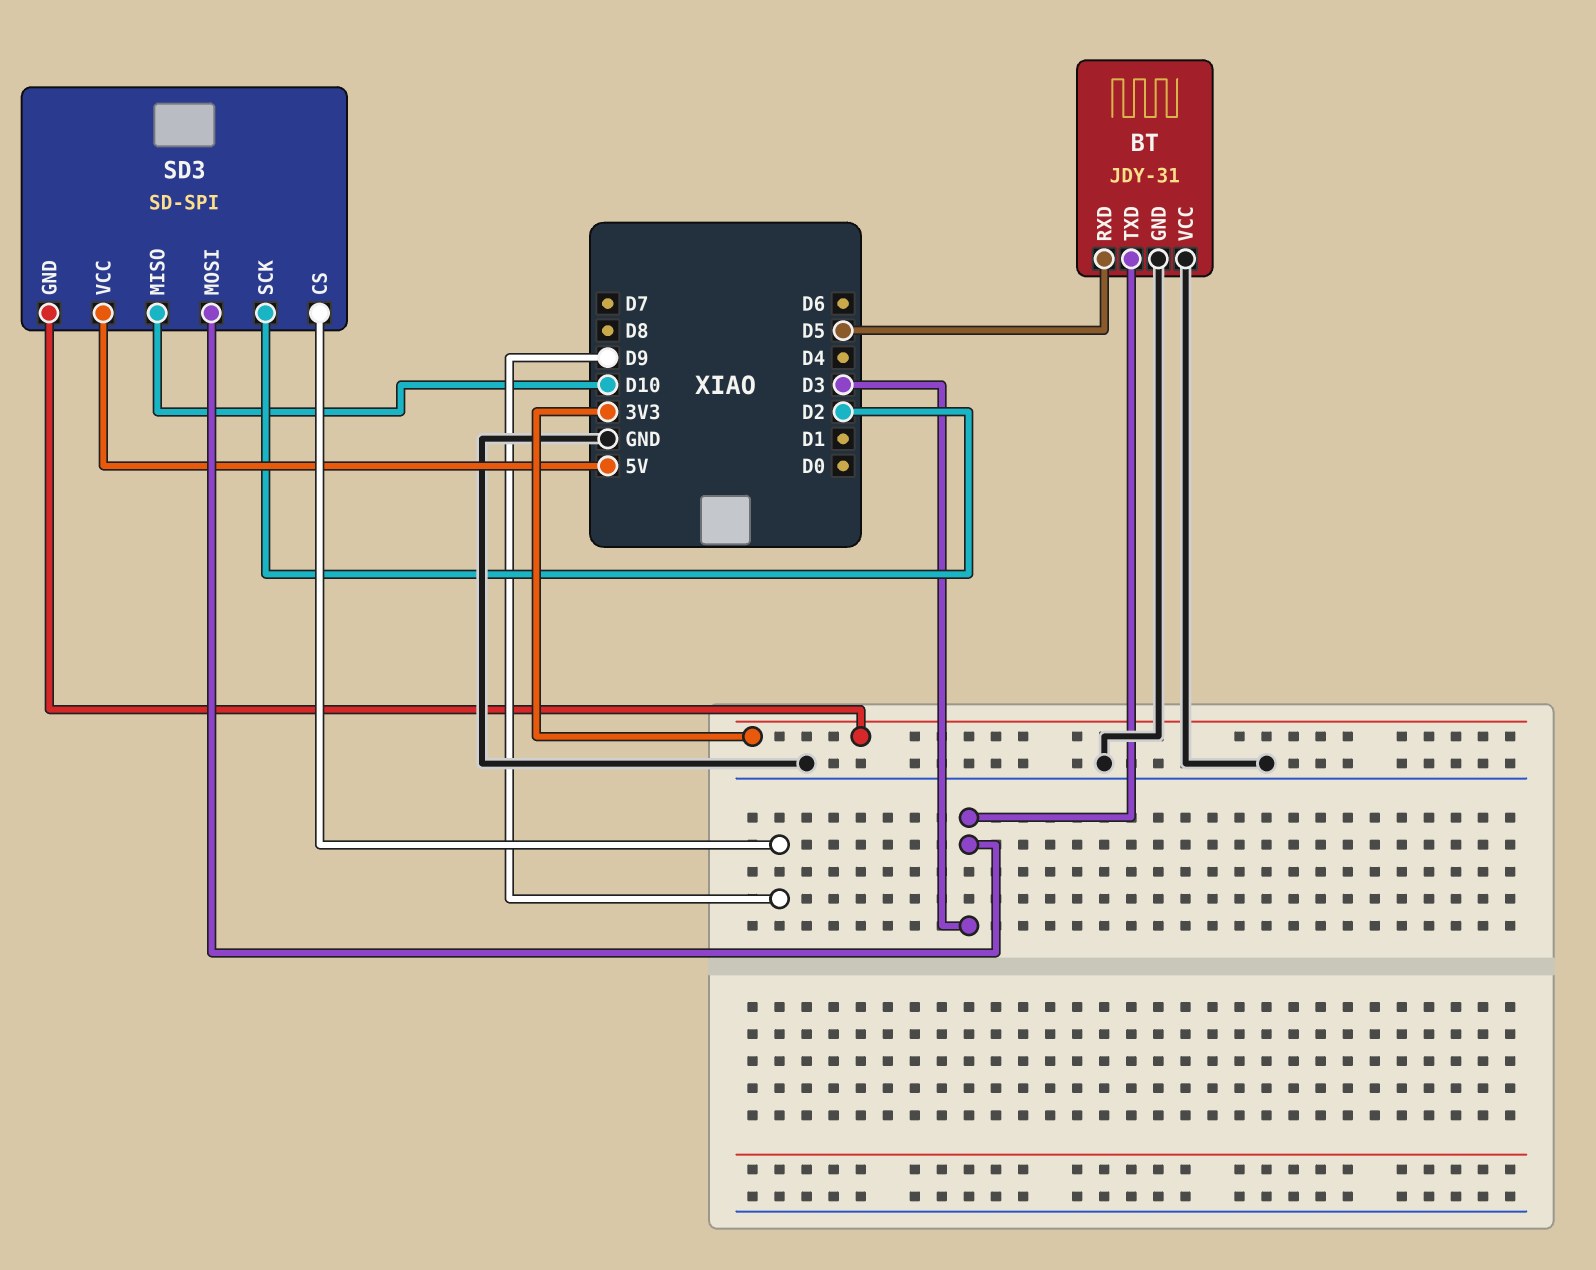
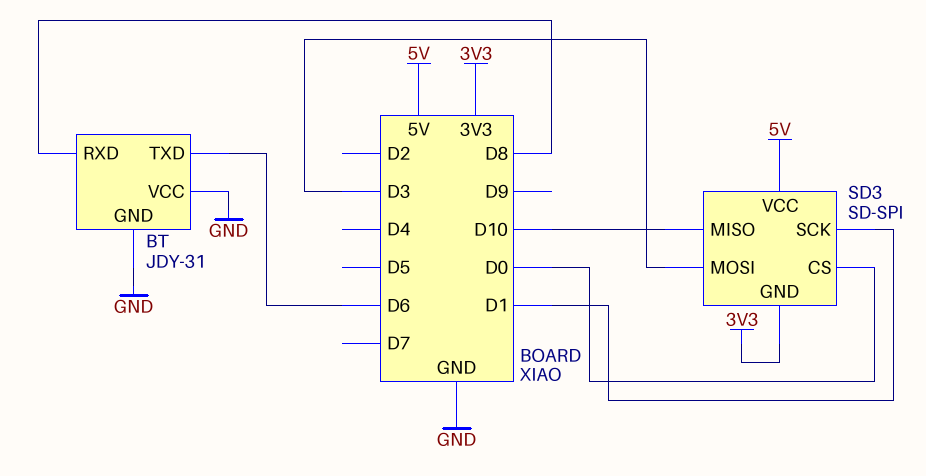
BT pin RXD: D5 -> D8
BT pin TXD: D3 -> D6
SD3 pin CS: D9 -> D0
SD3 pin SCK: D2 -> D1

